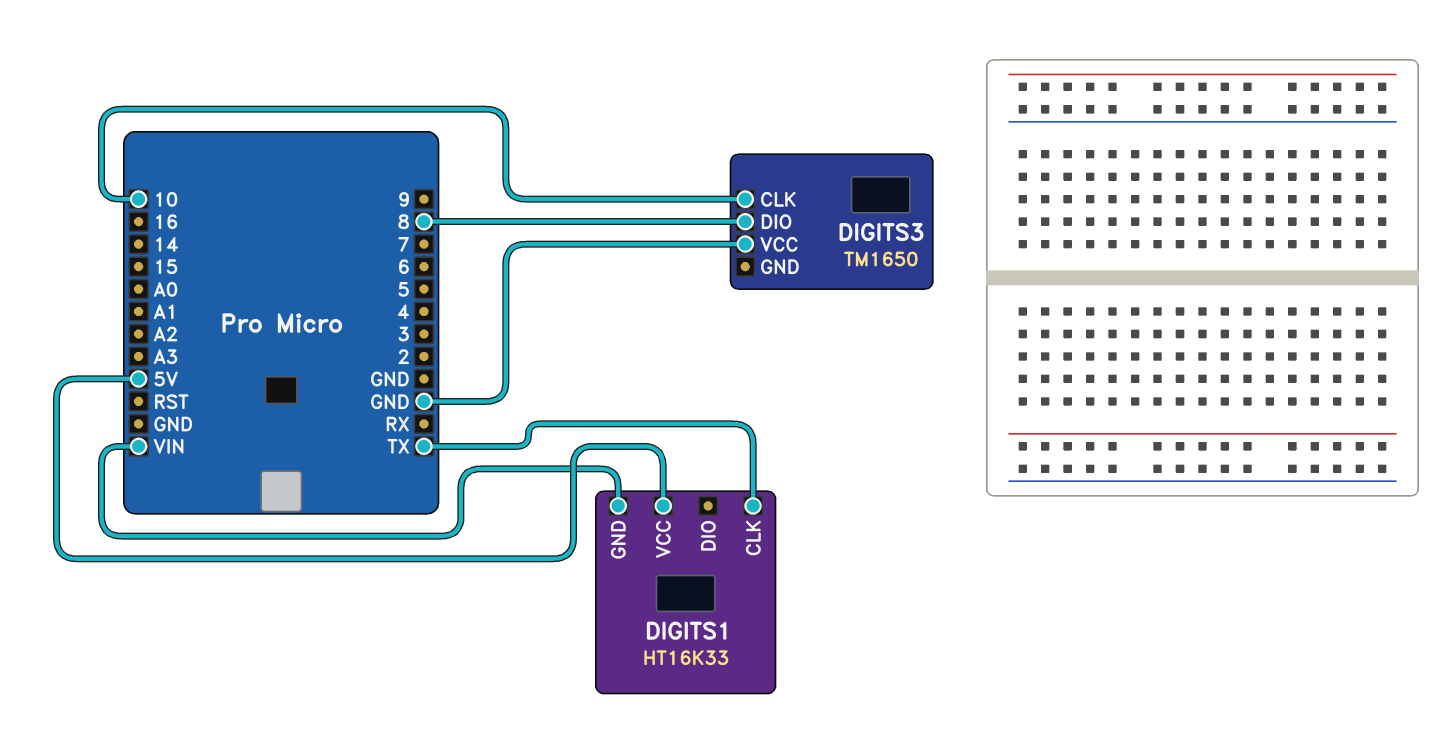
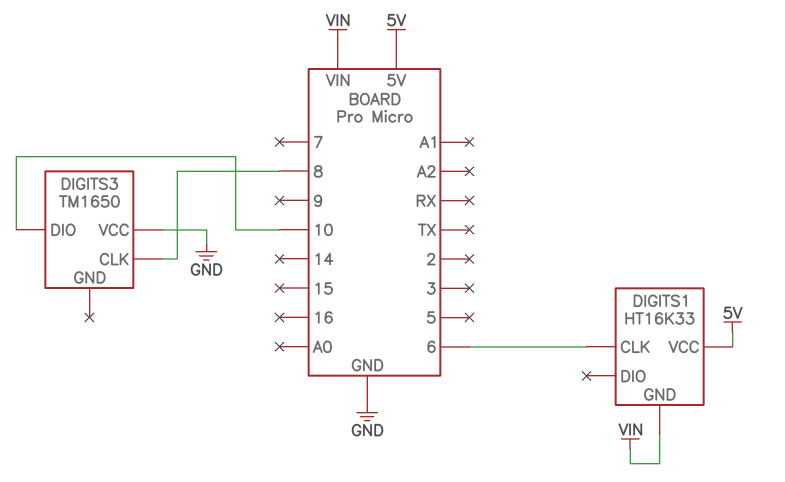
DIGITS1 pin CLK: TX -> 6
DIGITS3 pin CLK: 10 -> 8
DIGITS3 pin DIO: 8 -> 10

